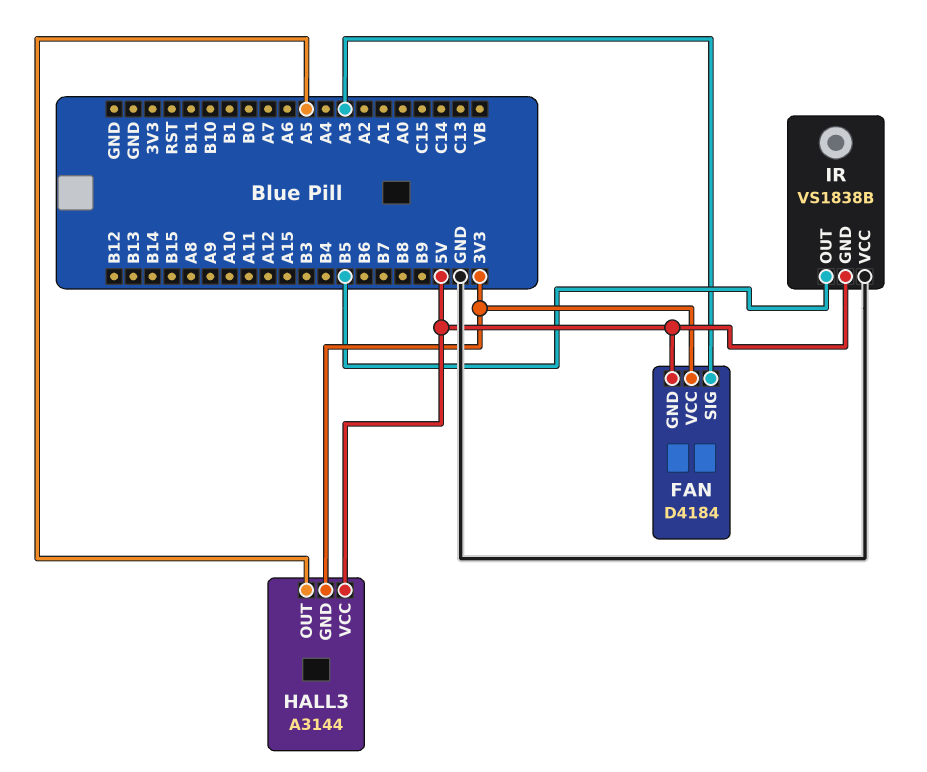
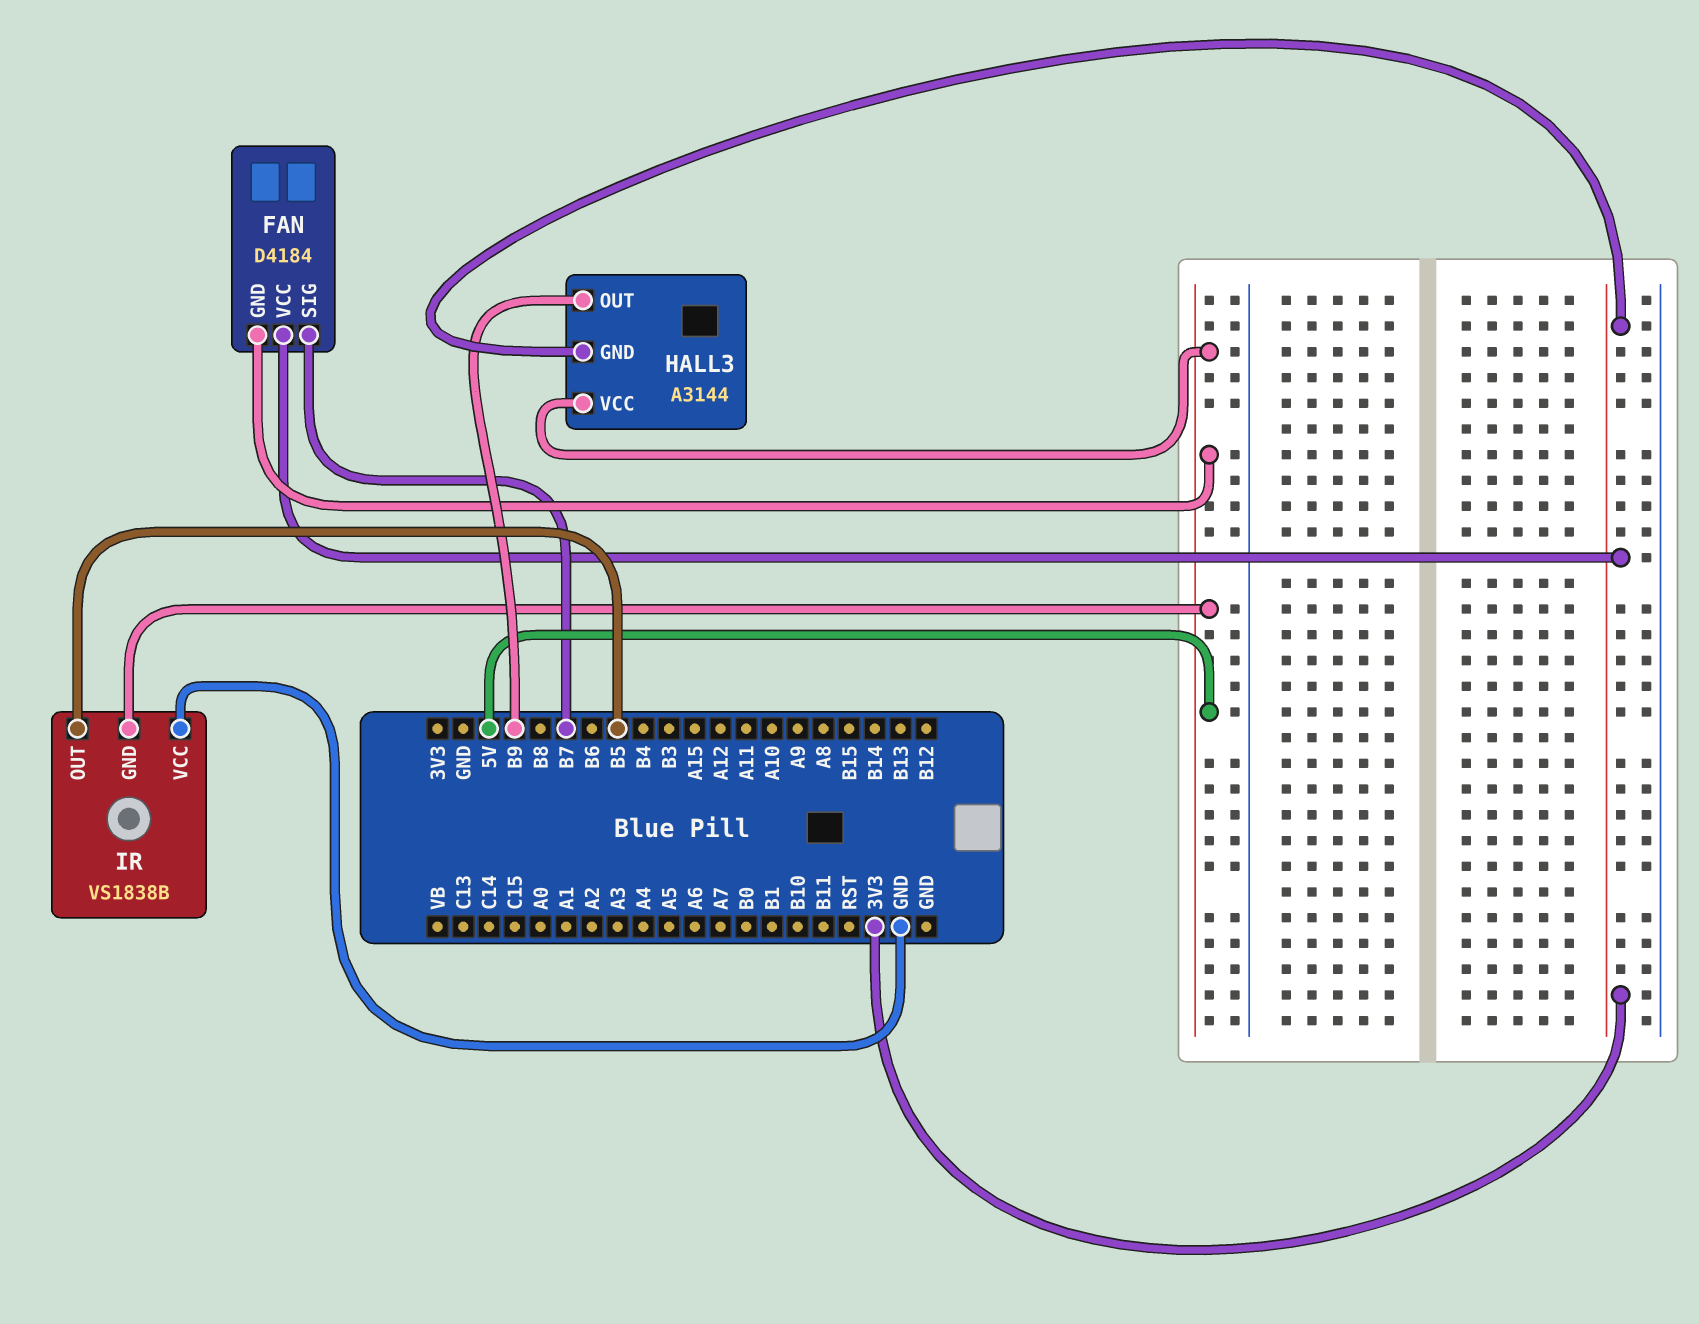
FAN pin SIG: A3 -> B7
HALL3 pin OUT: A5 -> B9

